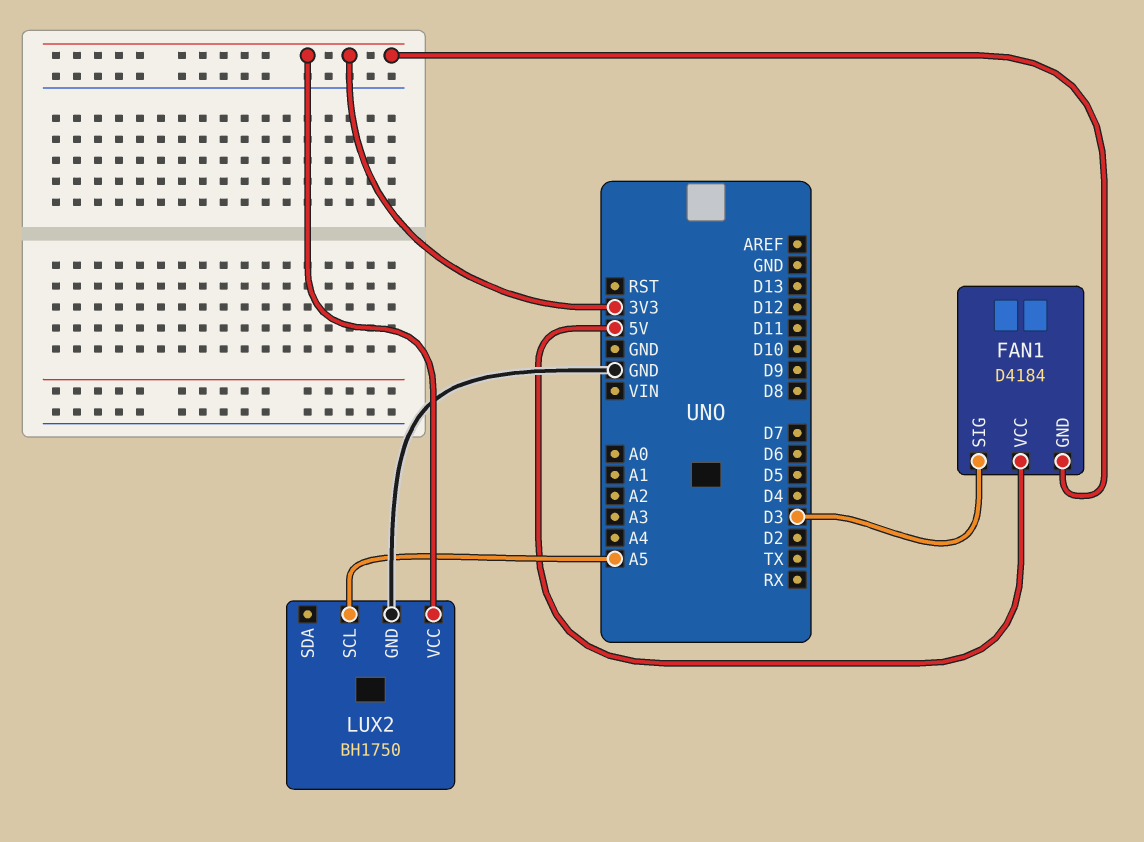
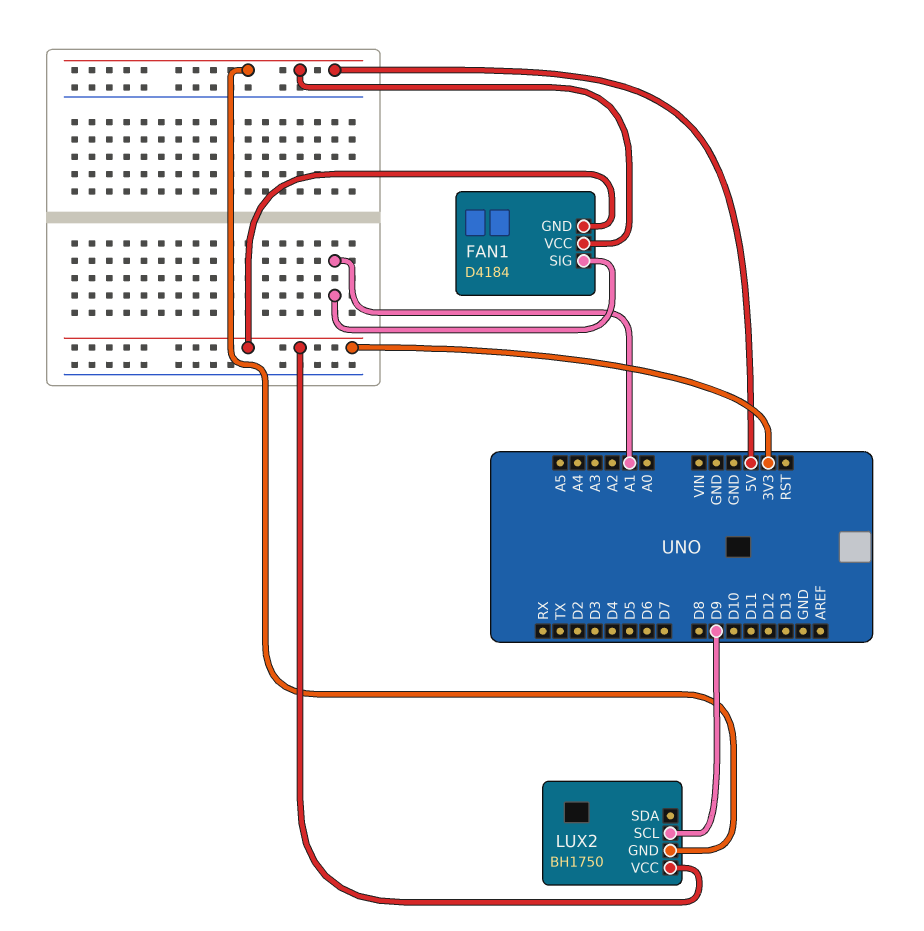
FAN1 pin SIG: D3 -> A1
LUX2 pin GND: GND -> 5V
LUX2 pin SCL: A5 -> D9

